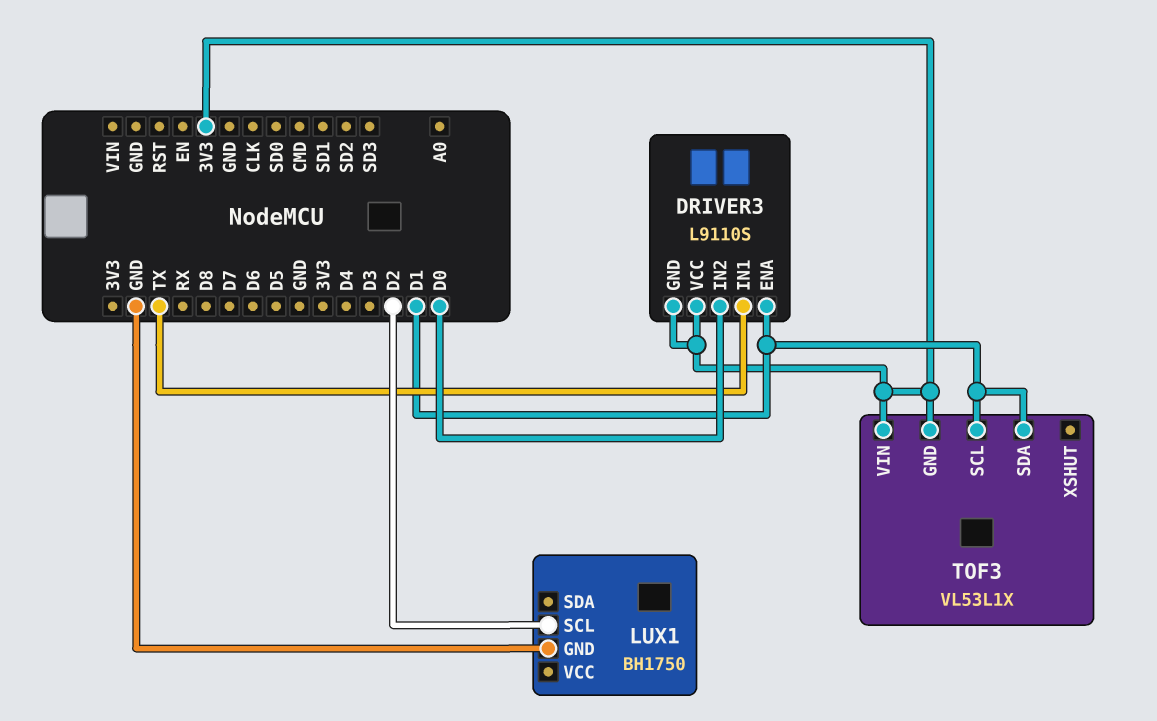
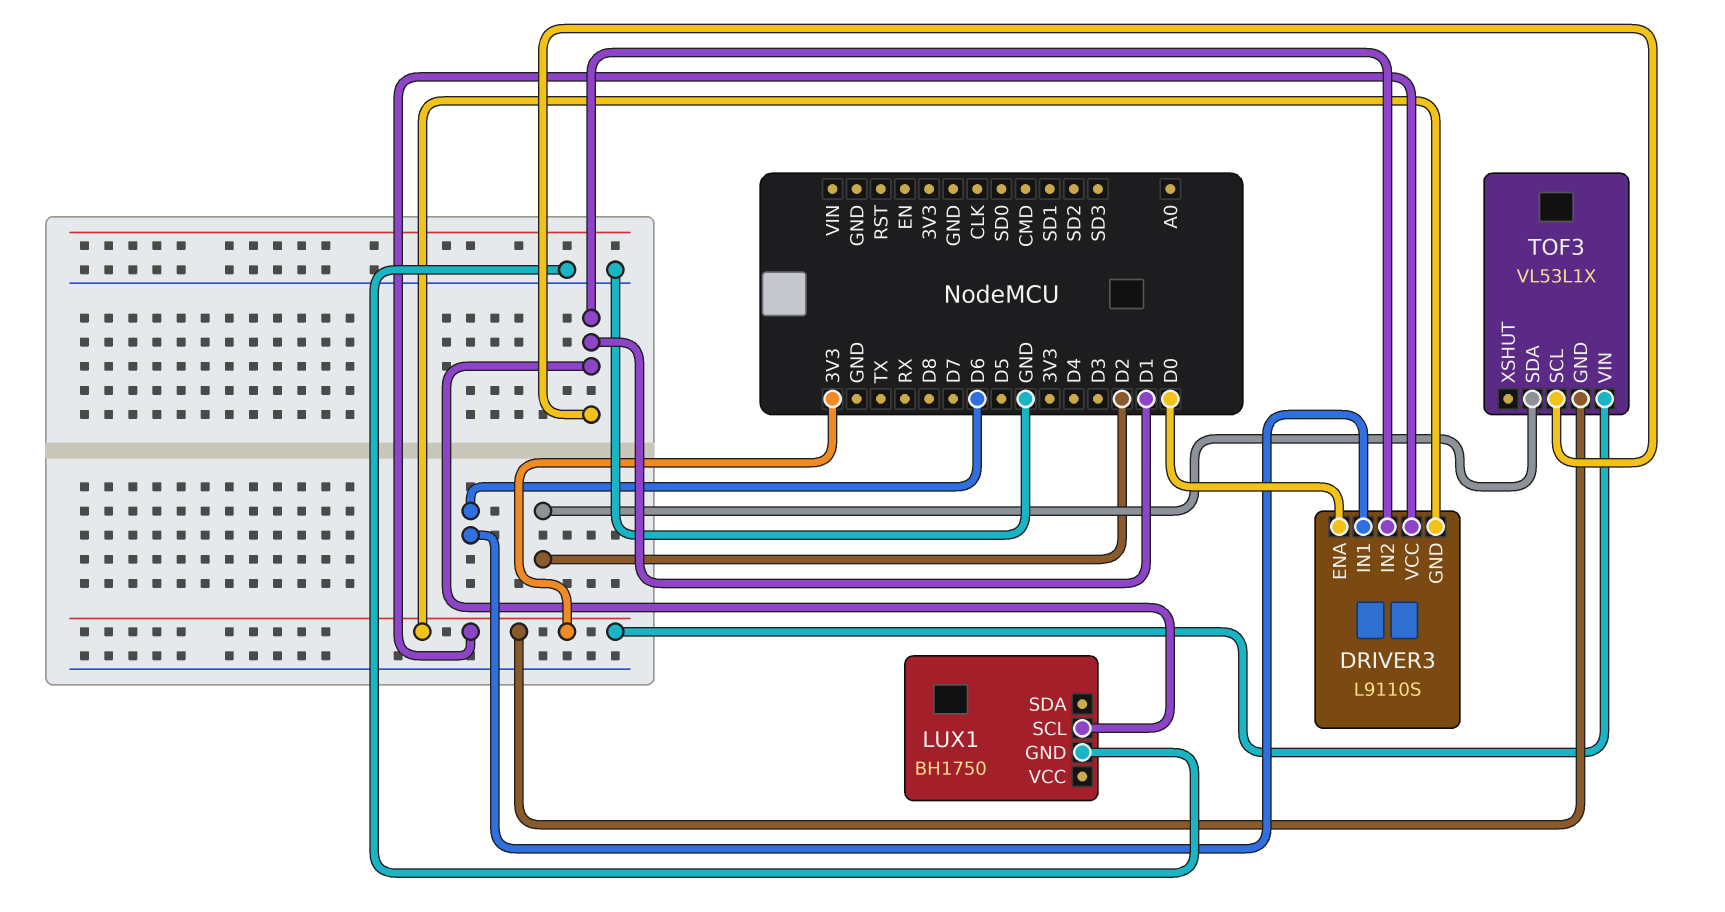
DRIVER3 pin ENA: D1 -> D0
DRIVER3 pin IN1: TX -> D6
DRIVER3 pin IN2: D0 -> D1
LUX1 pin SCL: D2 -> D1
TOF3 pin SDA: D1 -> D2

